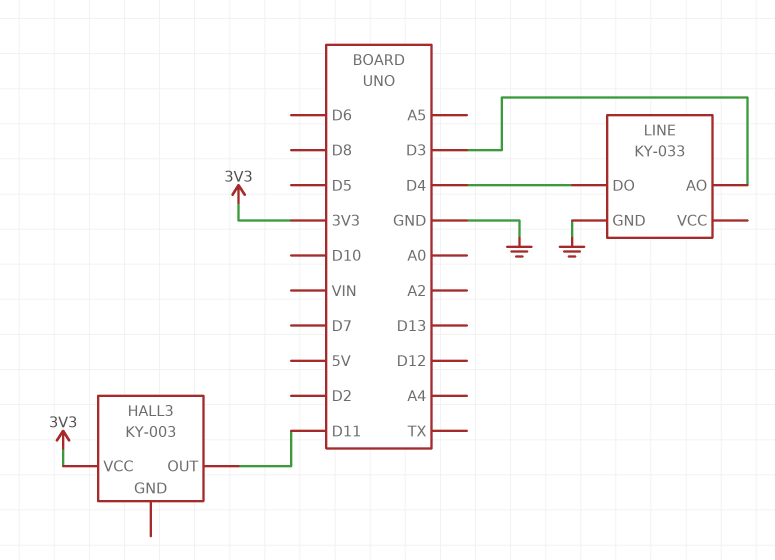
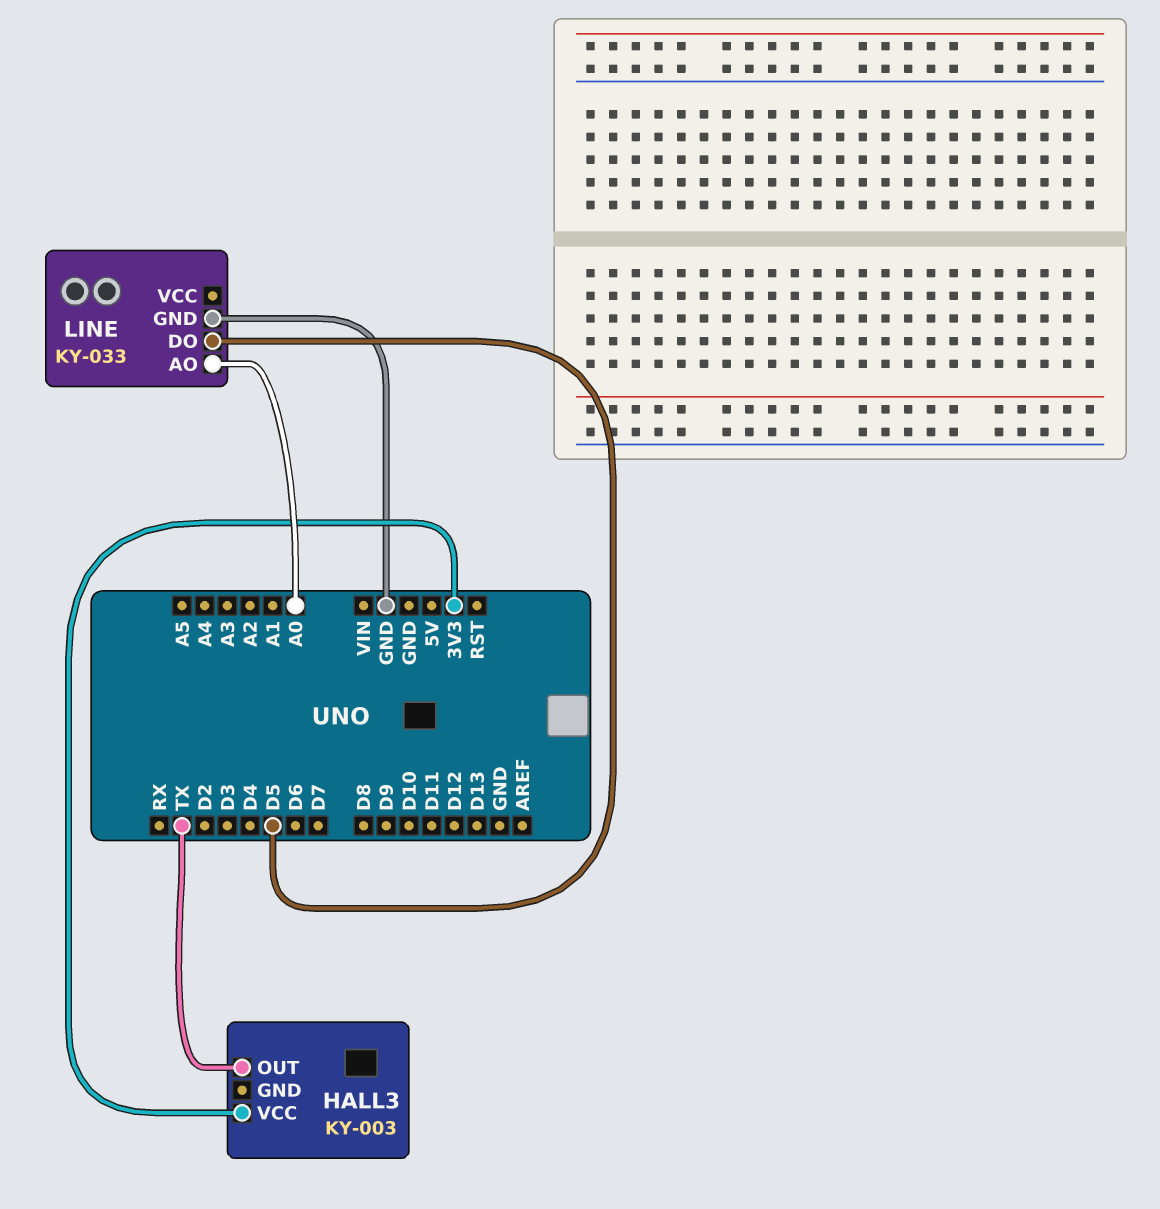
HALL3 pin OUT: D11 -> TX
LINE pin AO: D3 -> A0
LINE pin DO: D4 -> D5

